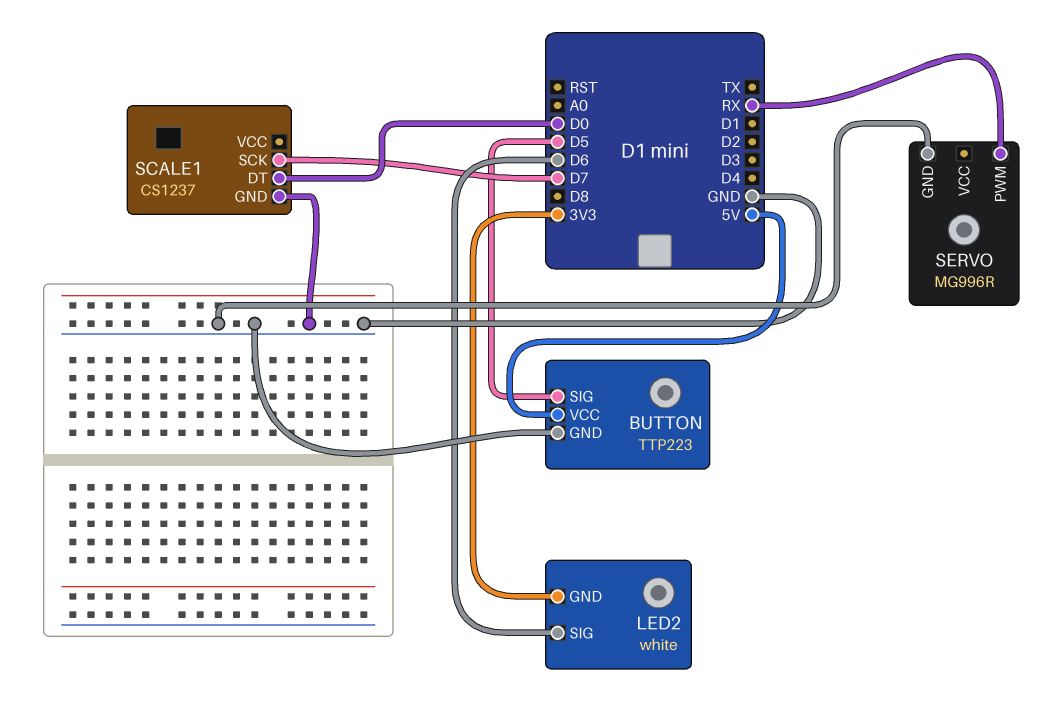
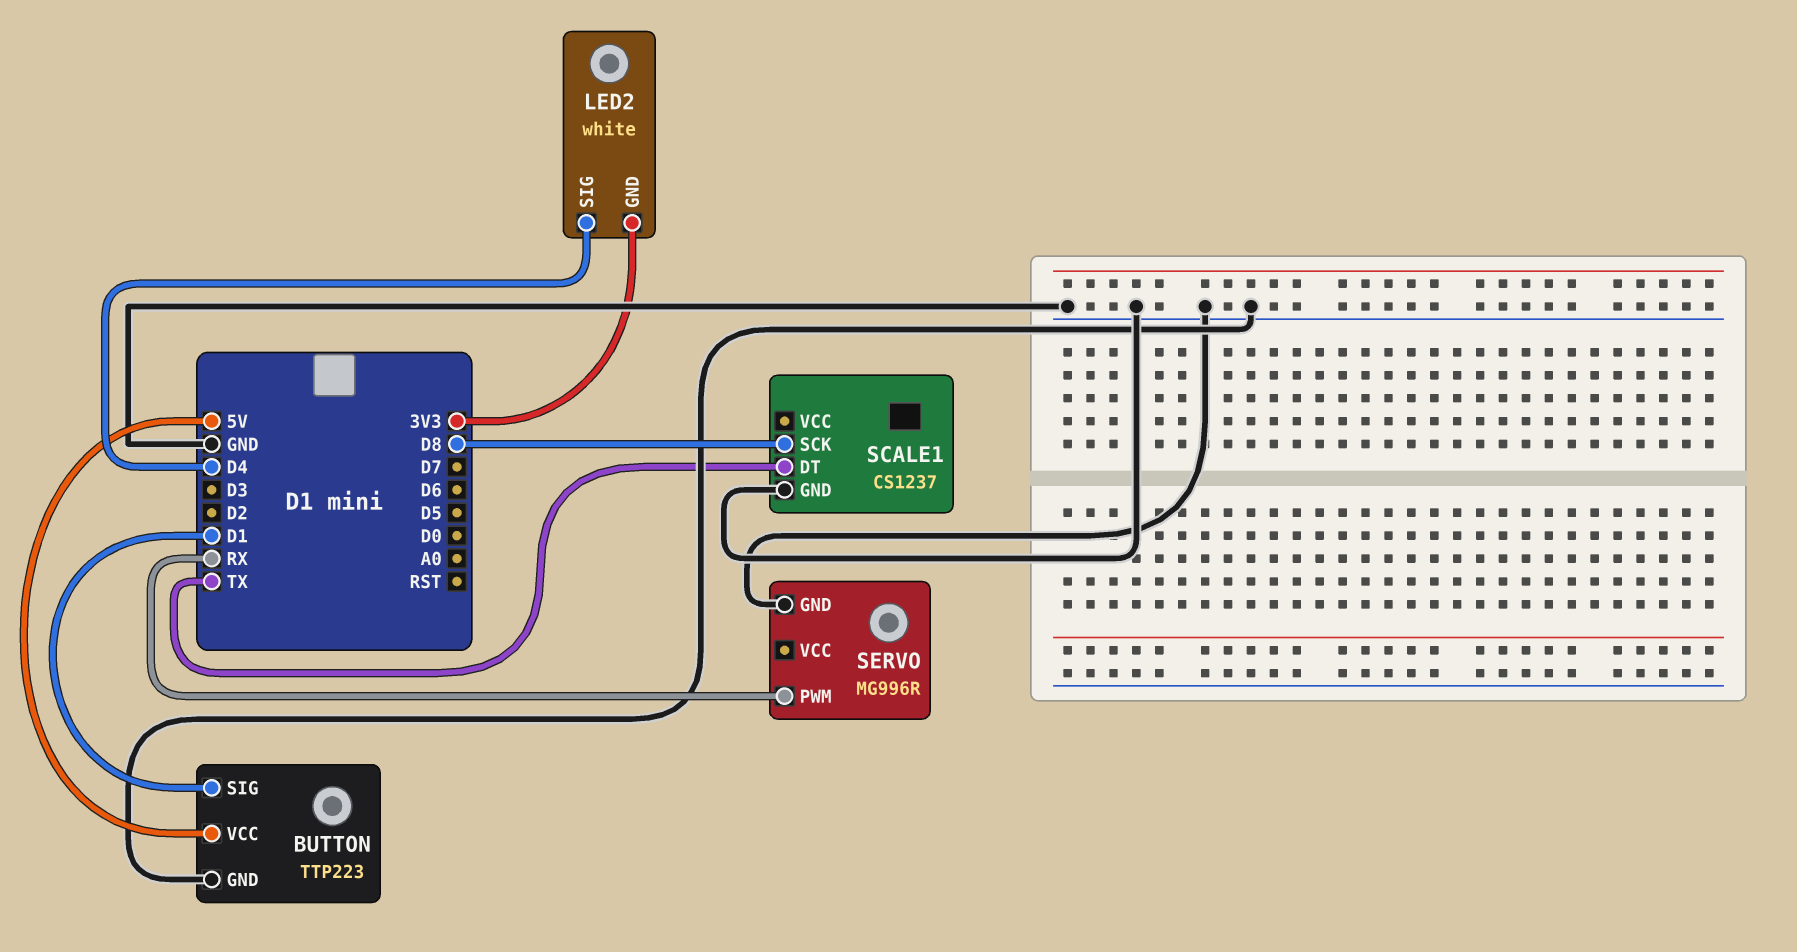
BUTTON pin SIG: D5 -> D1
LED2 pin SIG: D6 -> D4
SCALE1 pin DT: D0 -> TX
SCALE1 pin SCK: D7 -> D8

